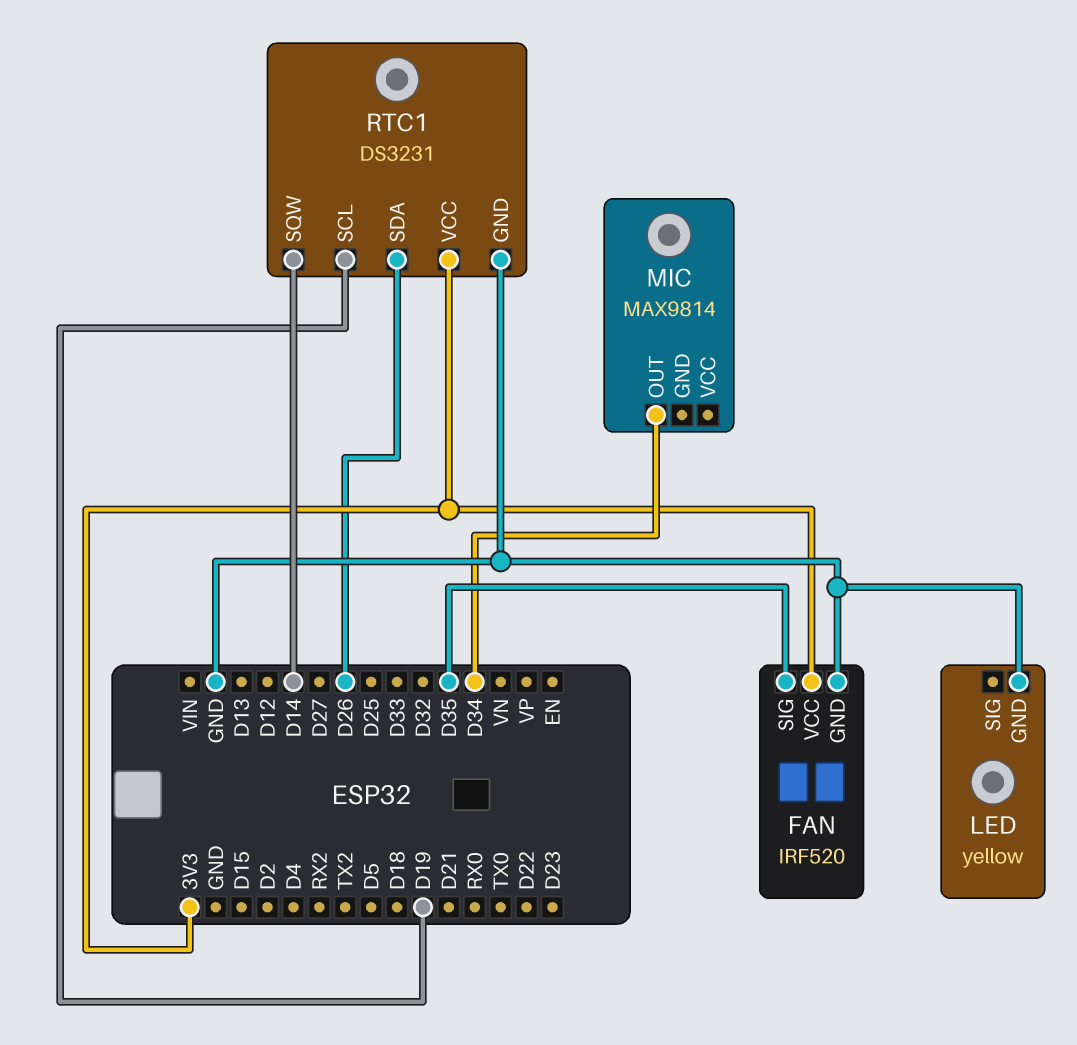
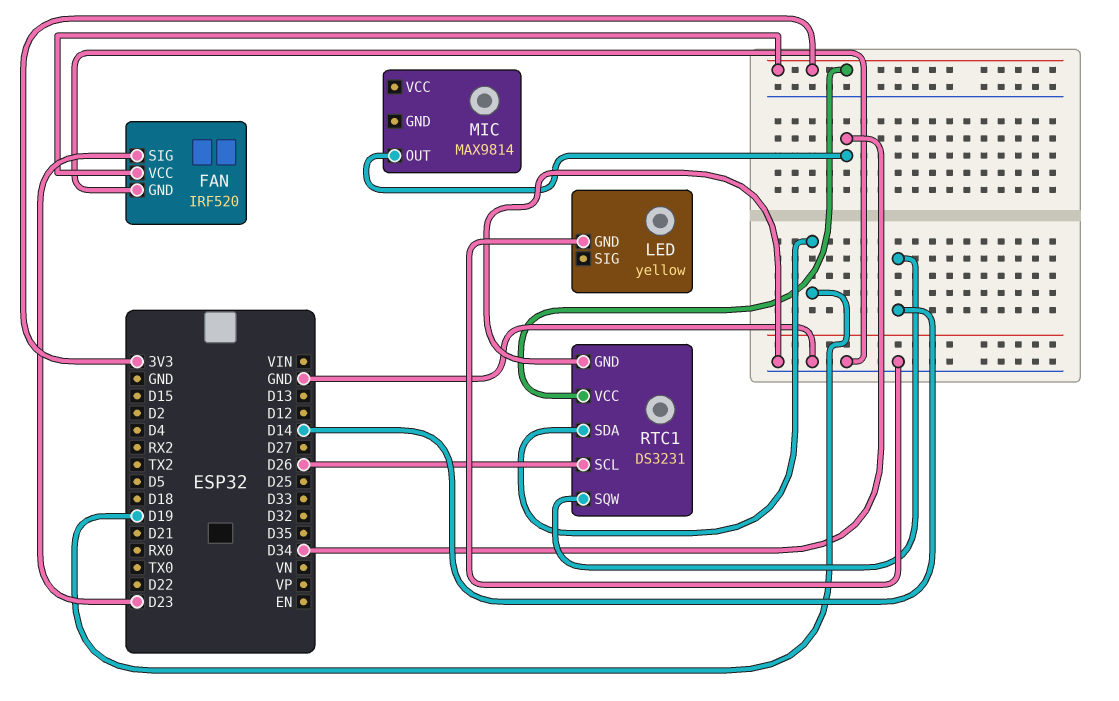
FAN pin SIG: D35 -> D23
RTC1 pin SCL: D19 -> D26
RTC1 pin SDA: D26 -> D19

